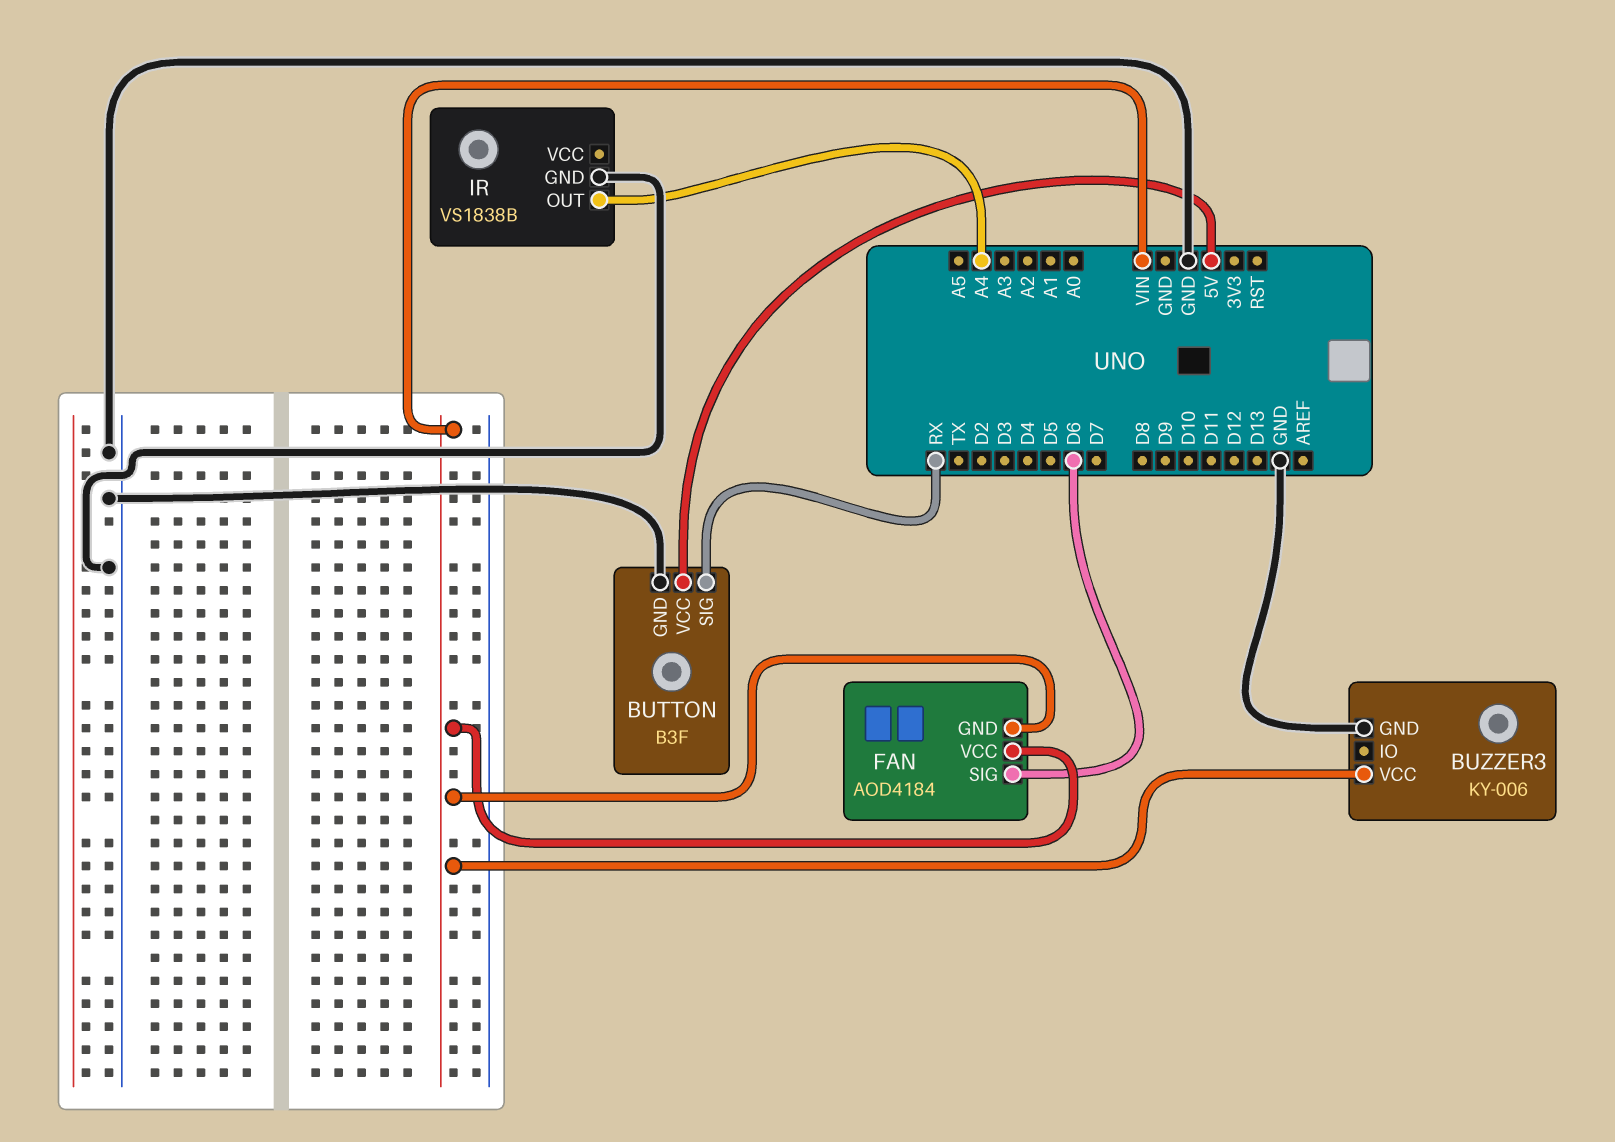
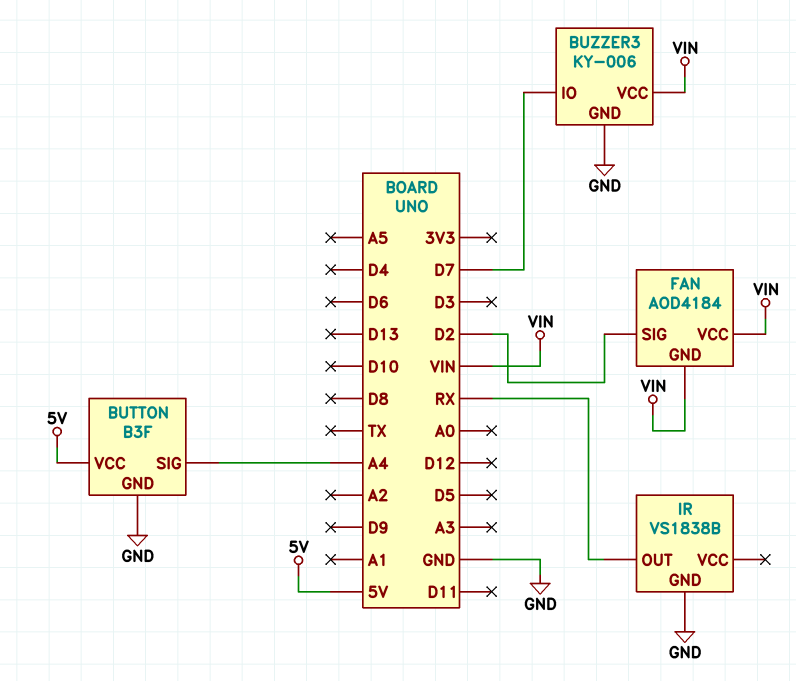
BUTTON pin SIG: RX -> A4
BUZZER3 pin IO: none -> D7
FAN pin SIG: D6 -> D2
IR pin OUT: A4 -> RX

